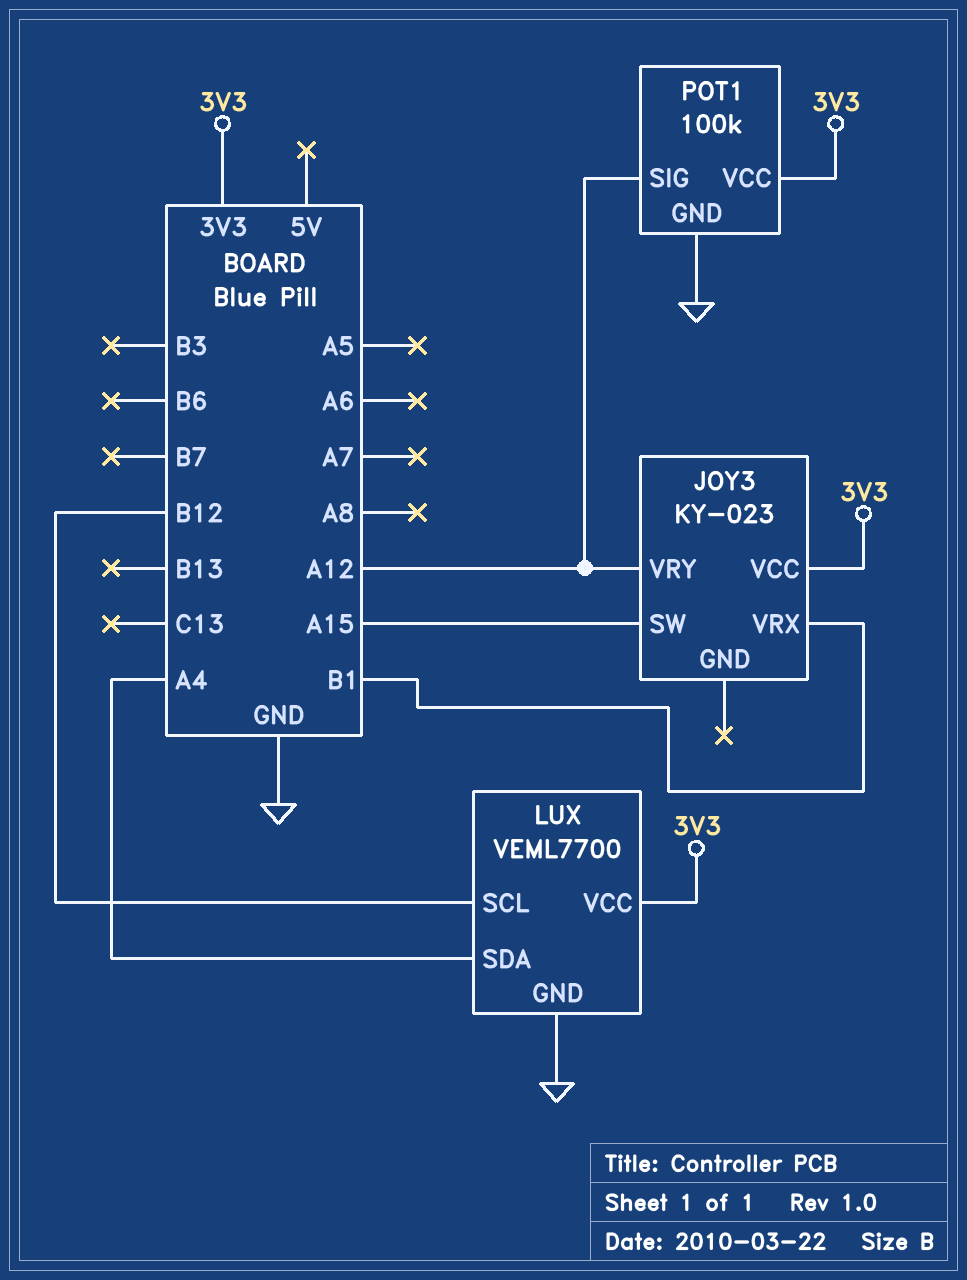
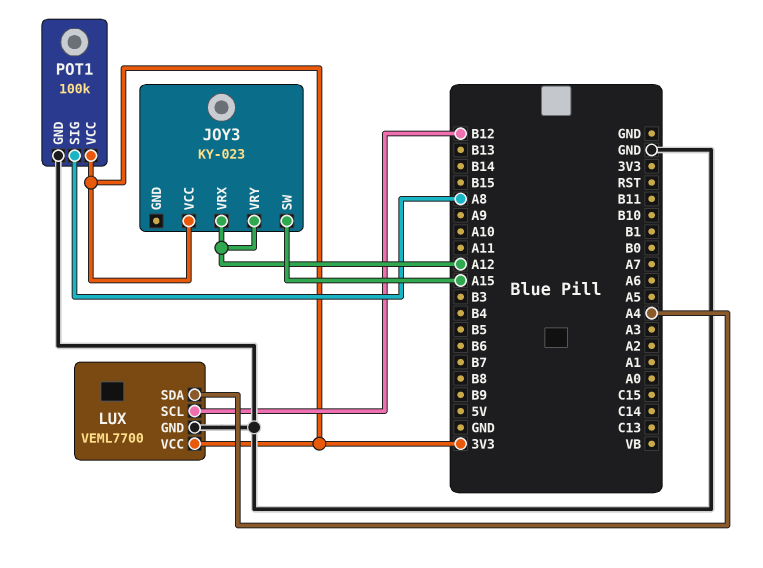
JOY3 pin VRX: B1 -> A12
POT1 pin SIG: A12 -> A8

